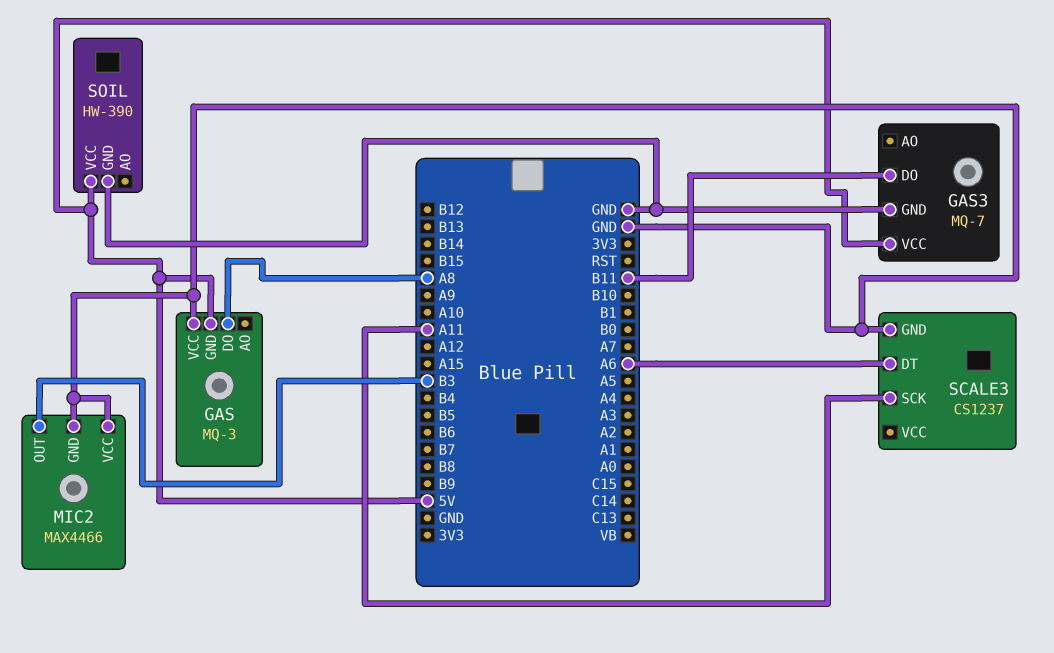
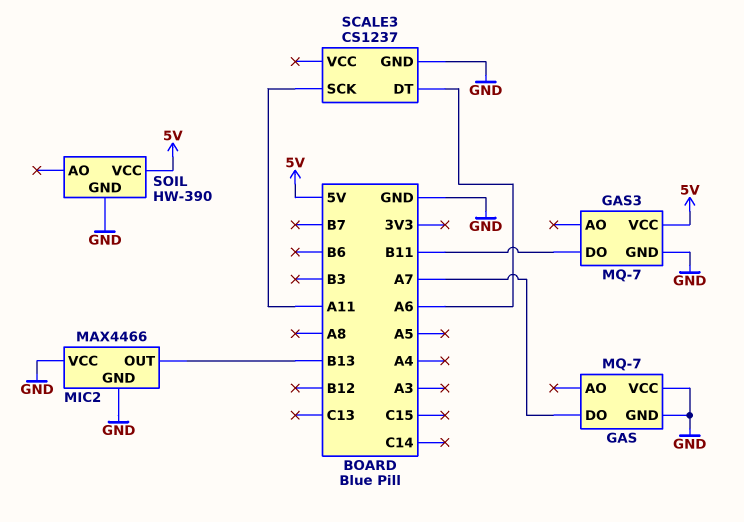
GAS: MQ-3 -> MQ-7
GAS pin DO: A8 -> A7
GAS pin GND: 5V -> GND
MIC2 pin OUT: B3 -> B13

